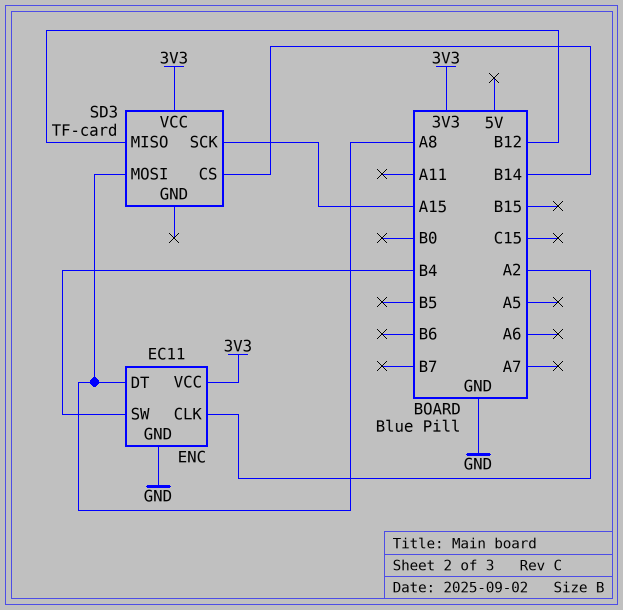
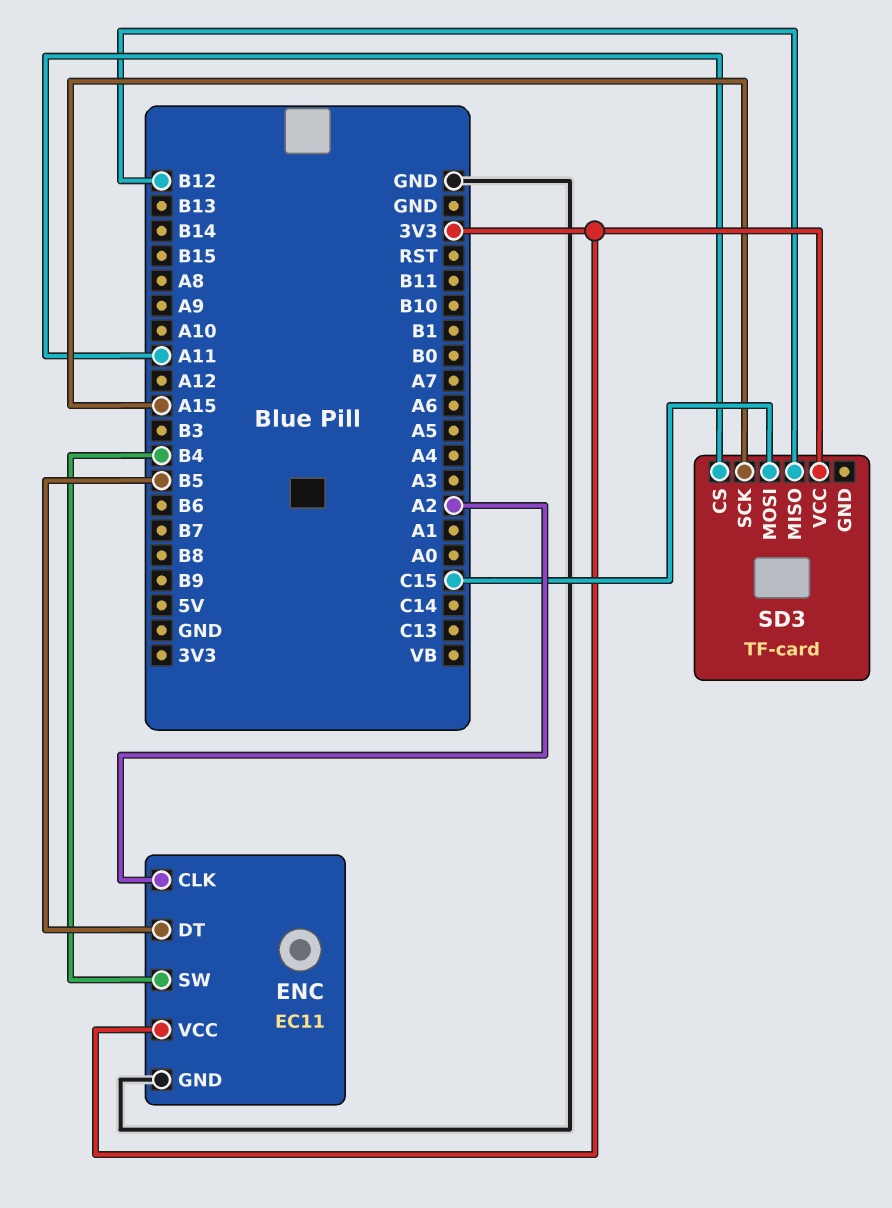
ENC pin DT: A8 -> B5
SD3 pin CS: B14 -> A11
SD3 pin MOSI: A8 -> C15

